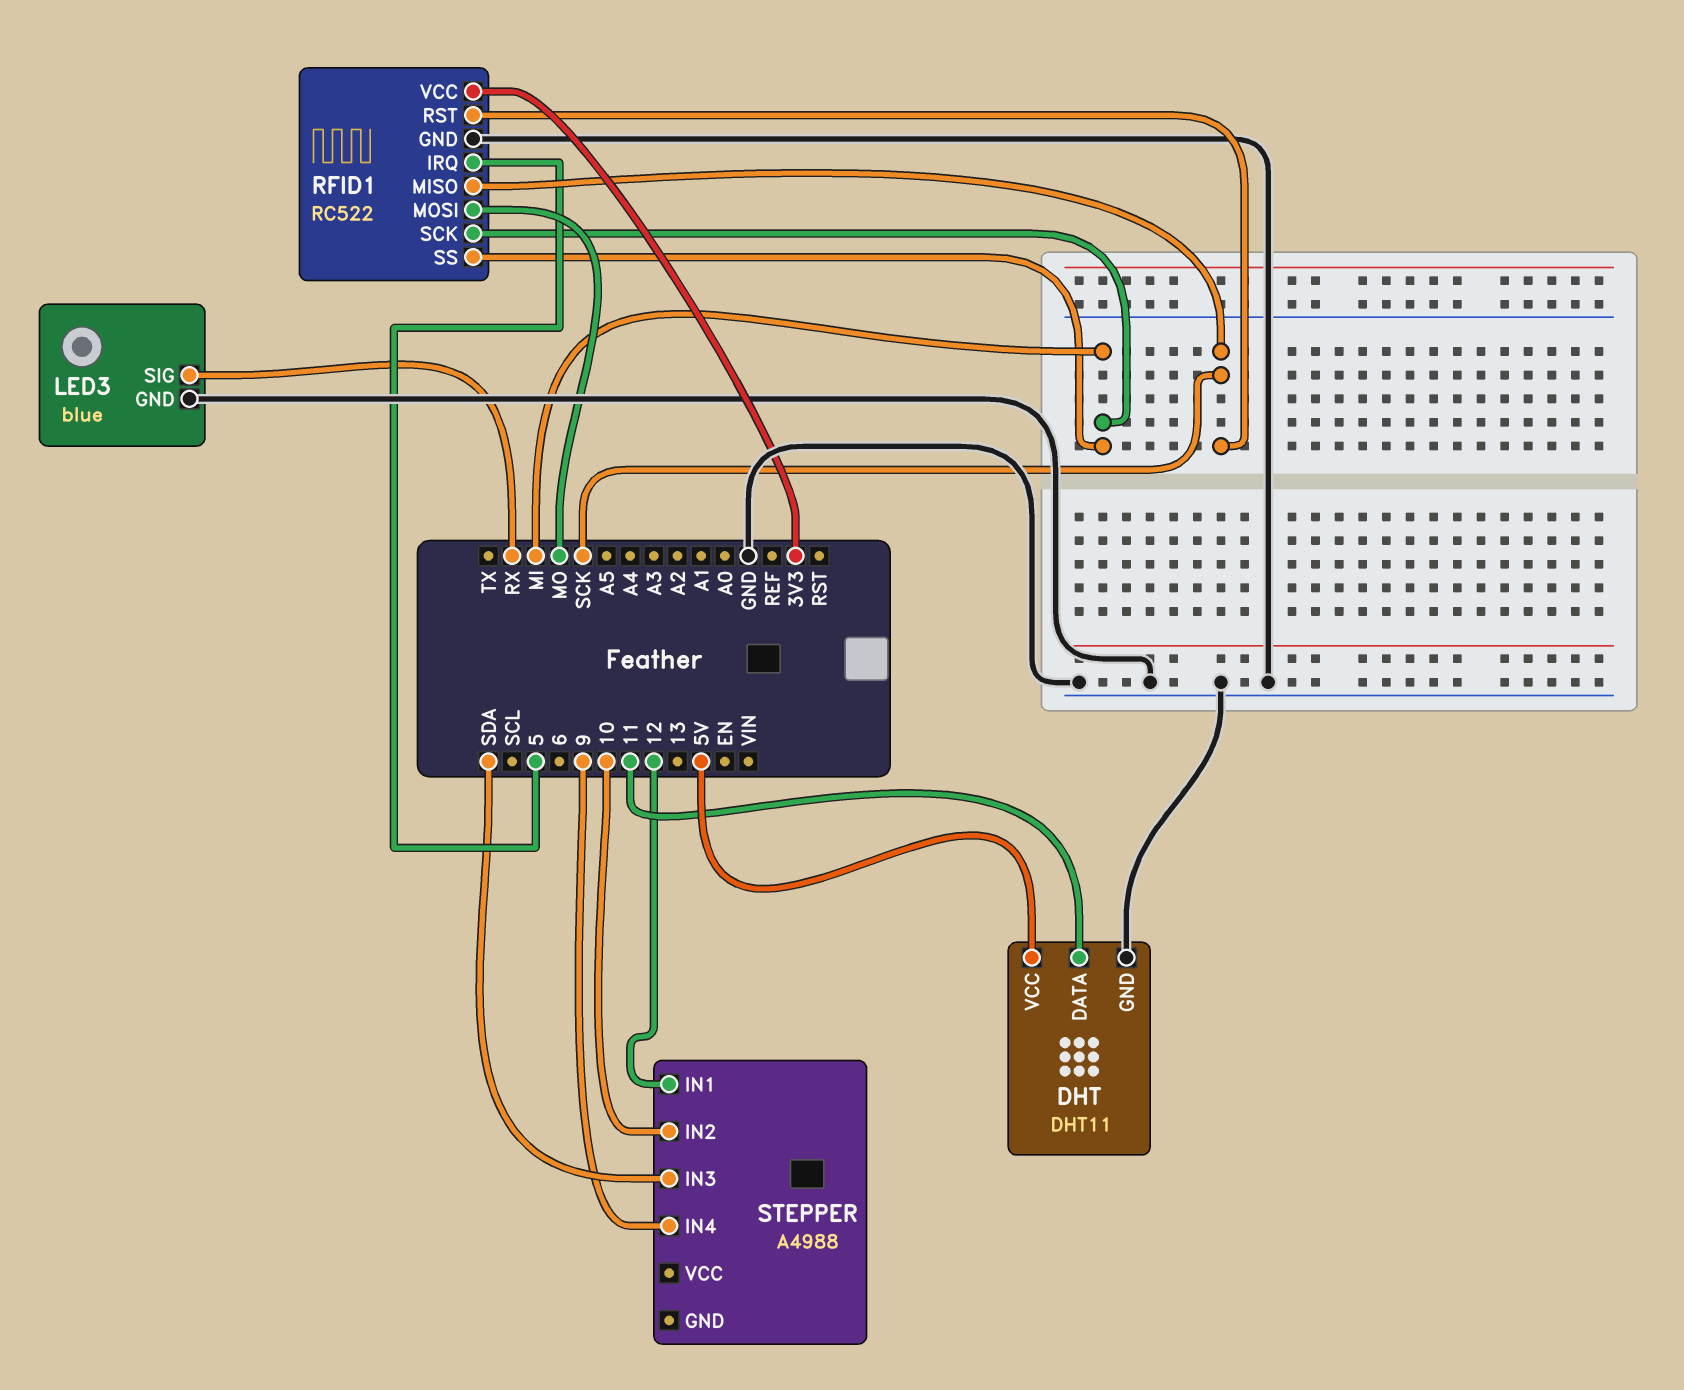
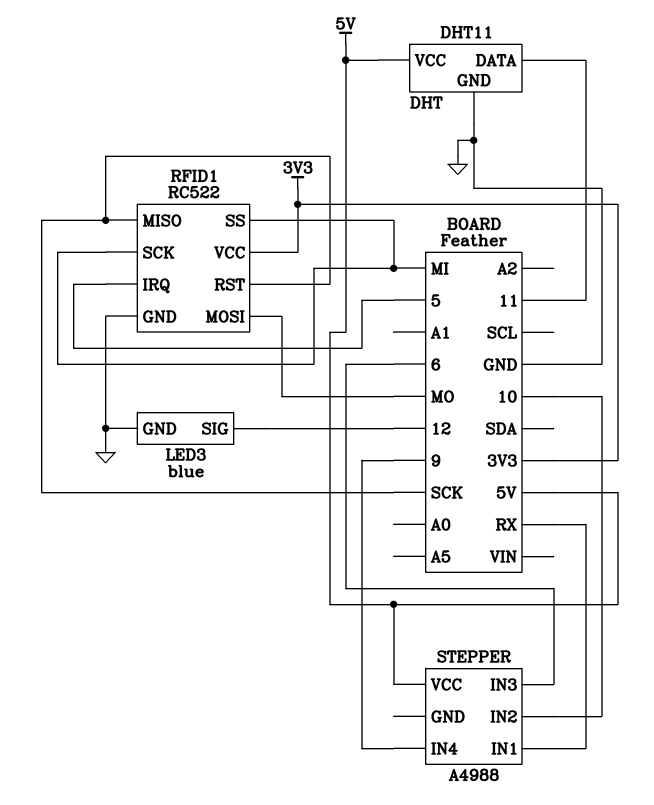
LED3 pin SIG: RX -> 12
STEPPER pin IN1: 12 -> RX
STEPPER pin IN3: SDA -> 6
STEPPER pin VCC: none -> 5V

